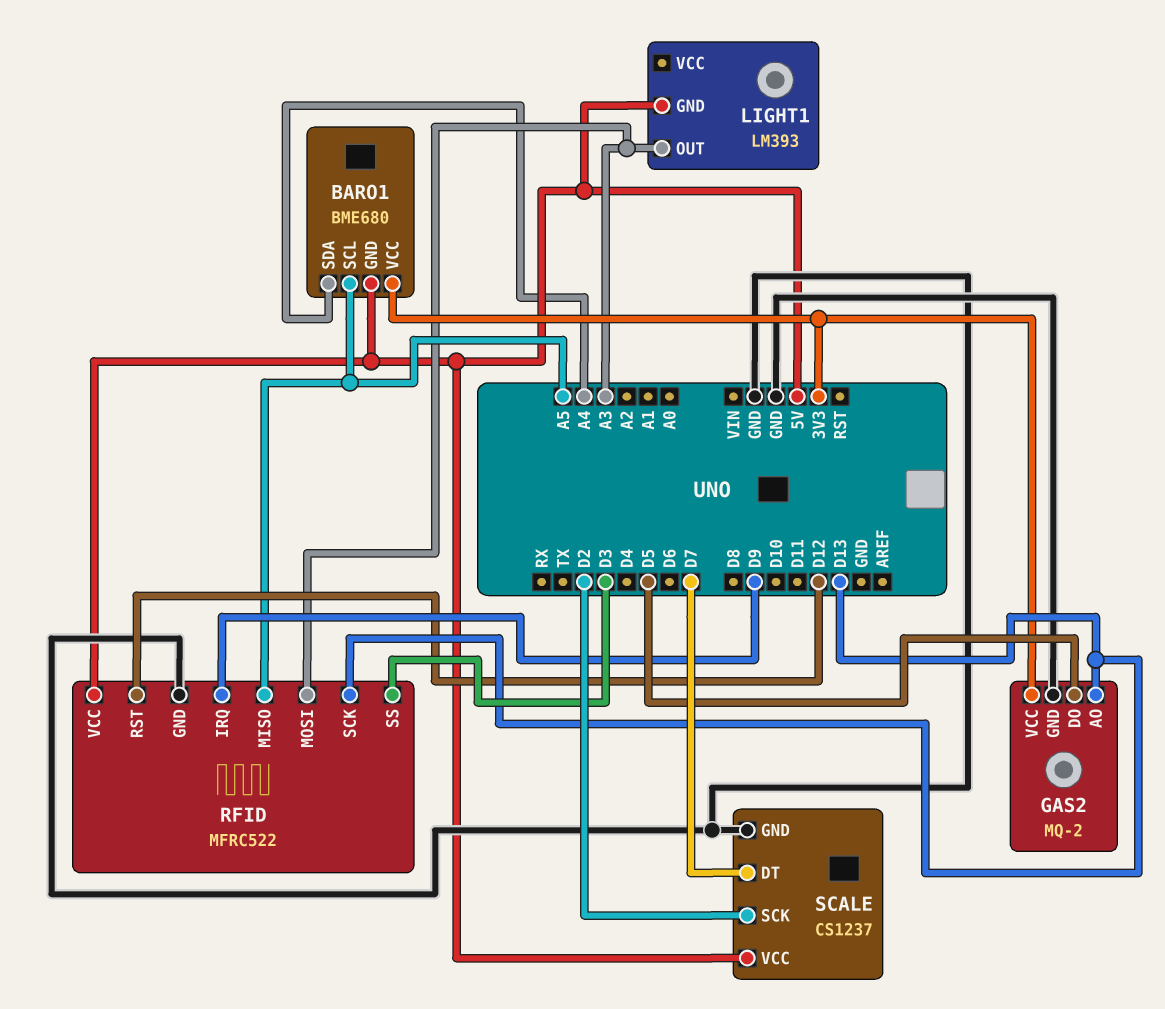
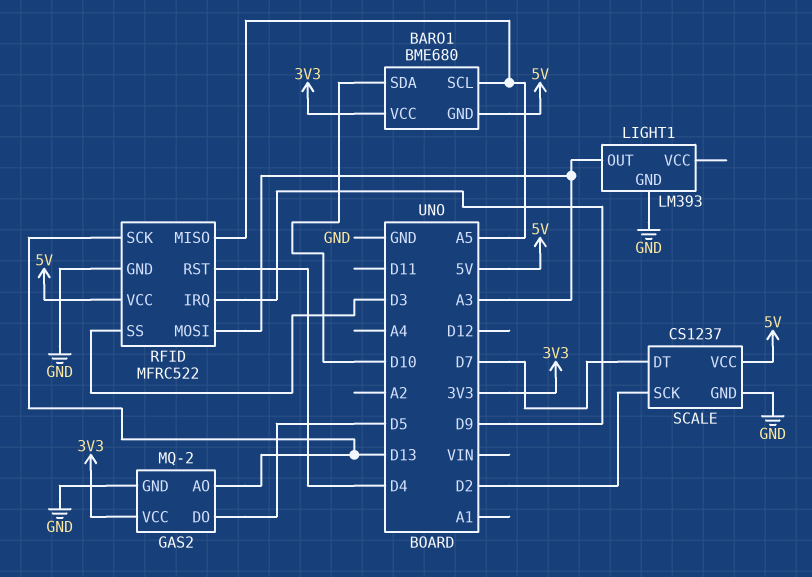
BARO1 pin SDA: A4 -> D10
LIGHT1 pin GND: 5V -> GND
RFID pin RST: D12 -> D4

